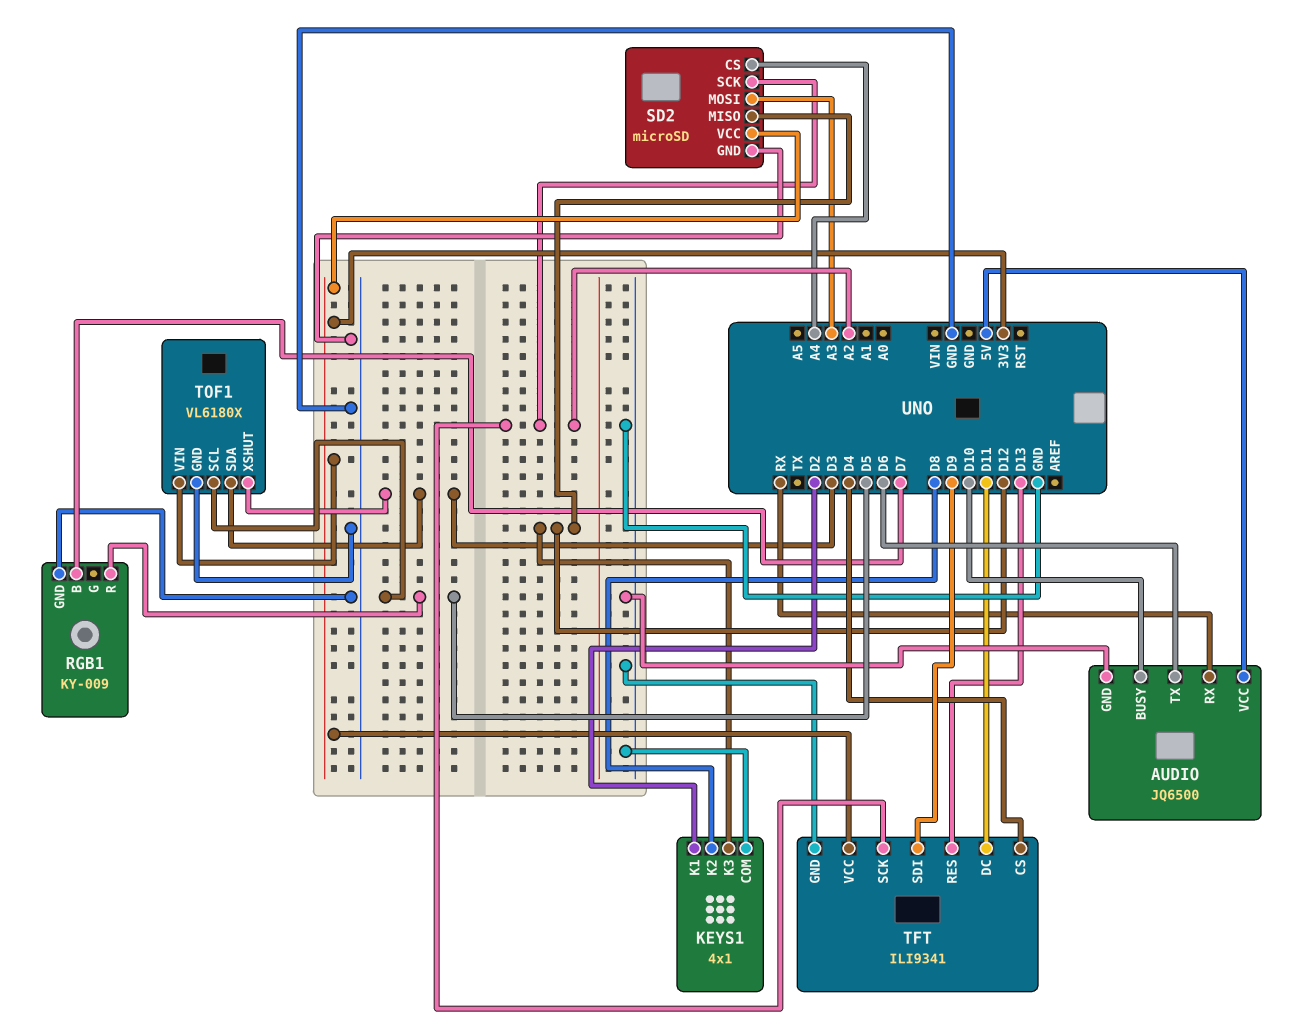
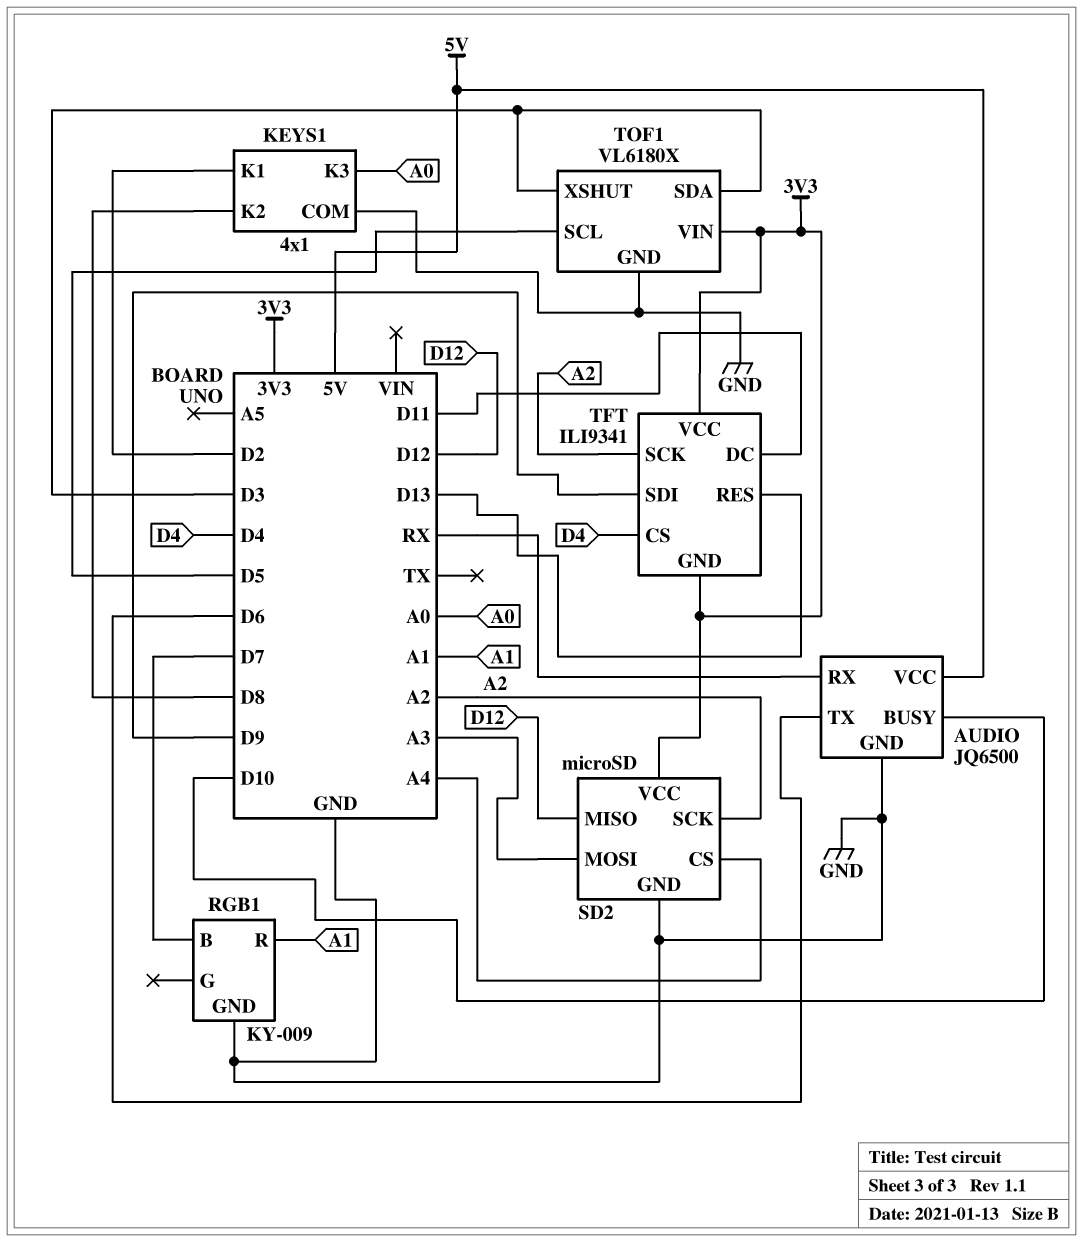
KEYS1 pin K3: D12 -> A0
RGB1 pin R: D5 -> A1
TFT pin GND: GND -> 3V3

